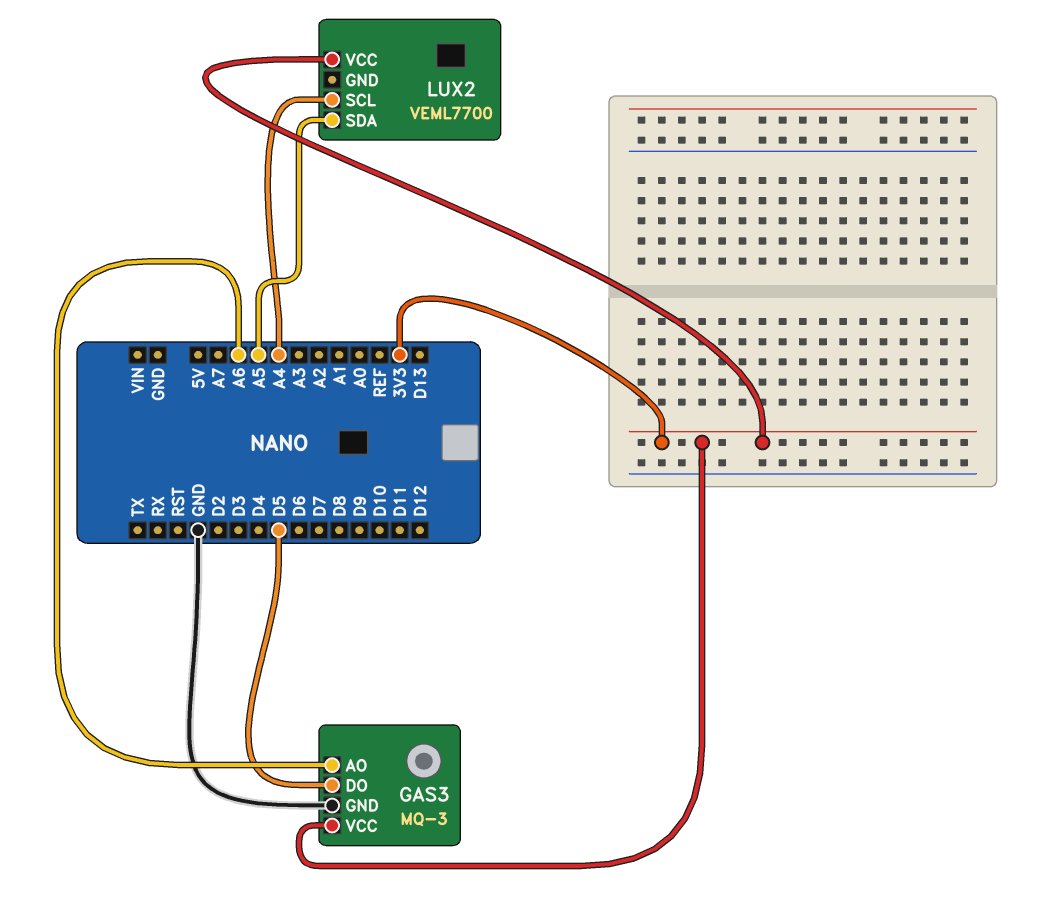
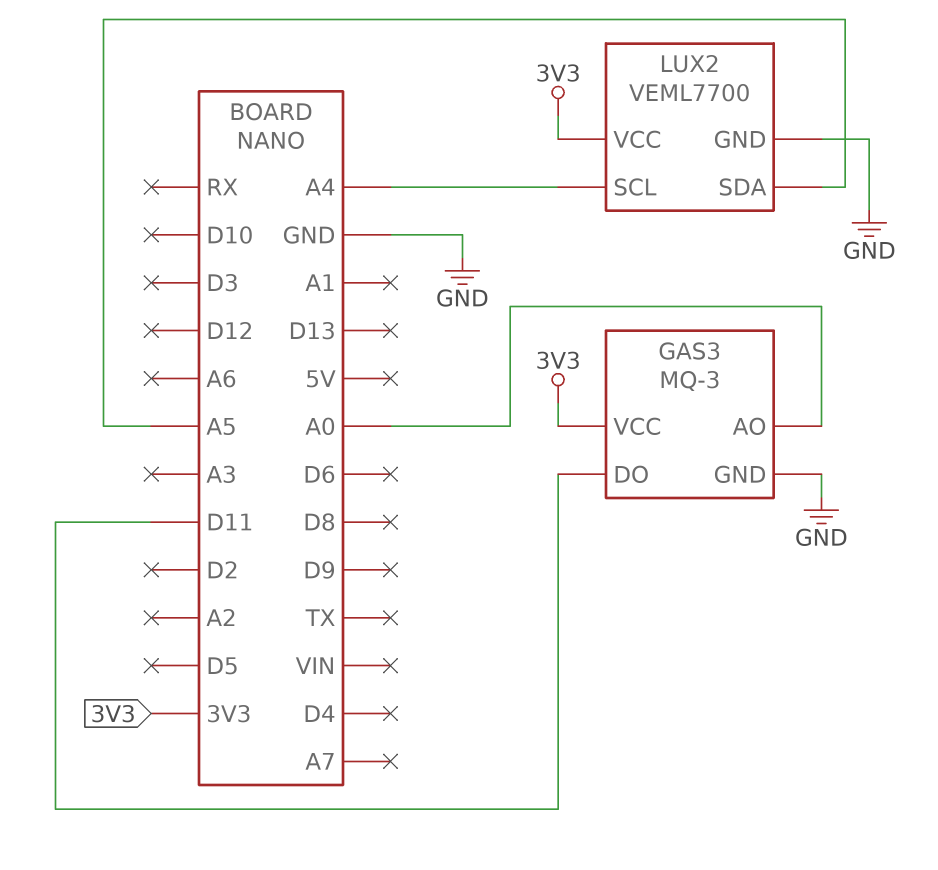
GAS3 pin AO: A6 -> A0
GAS3 pin DO: D5 -> D11
LUX2 pin GND: none -> GND

